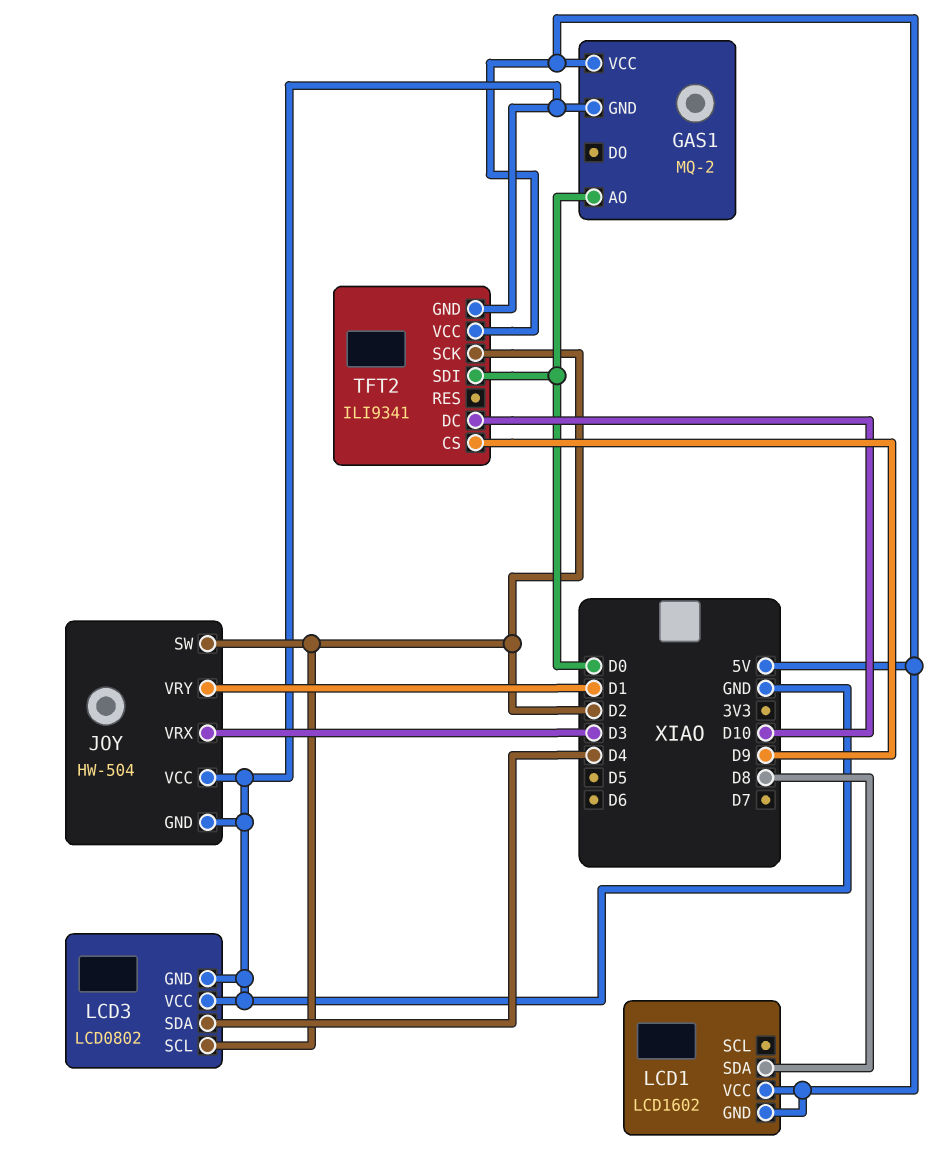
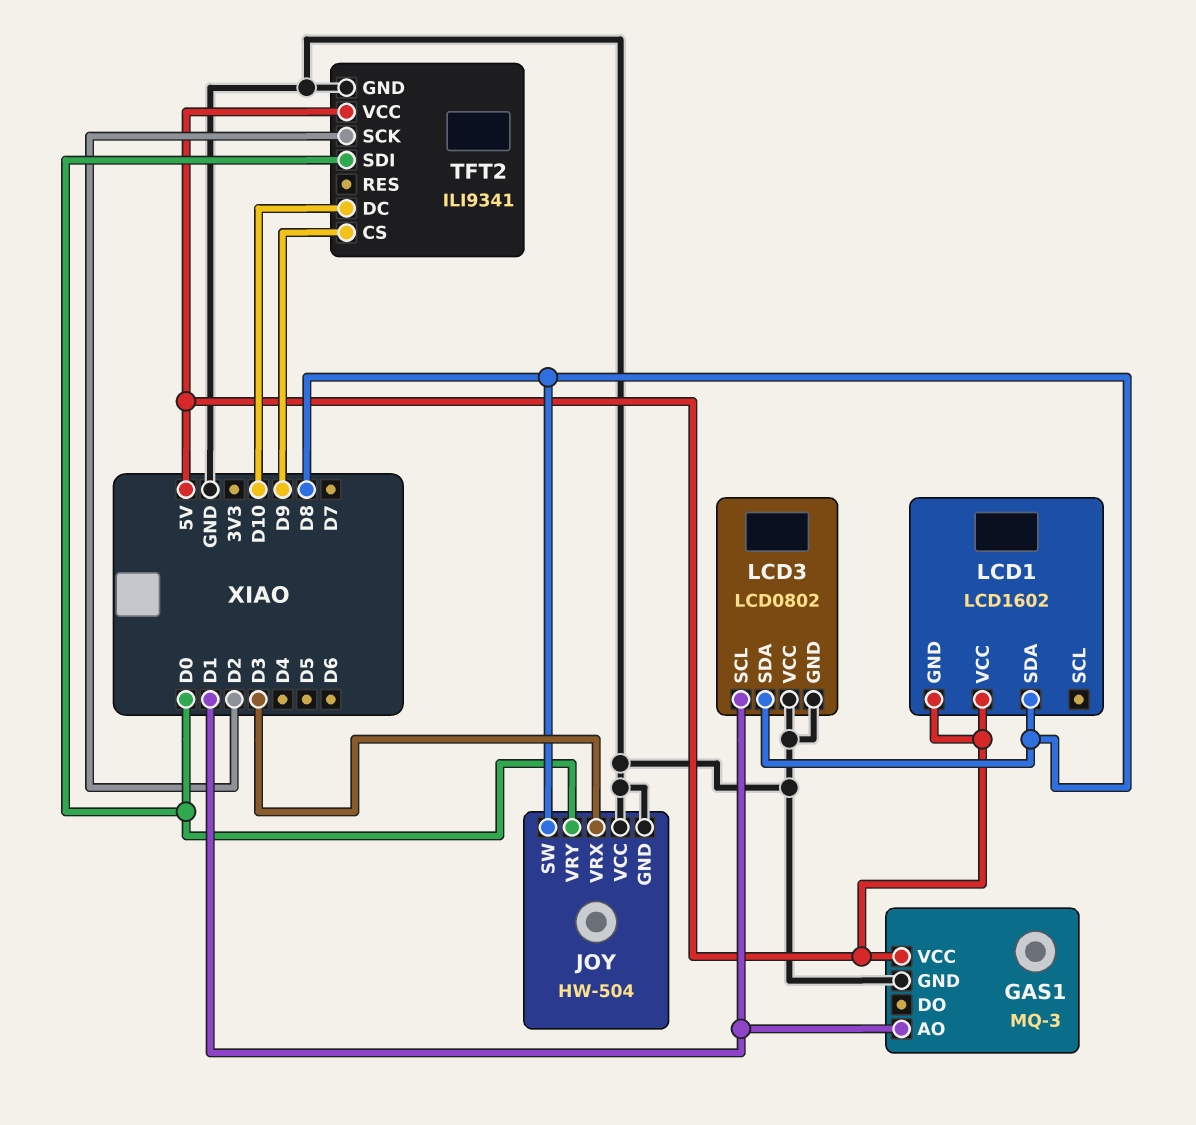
GAS1: MQ-2 -> MQ-3
GAS1 pin AO: D0 -> D1
JOY pin SW: D2 -> D8
JOY pin VRY: D1 -> D0
LCD3 pin SCL: D2 -> D1
LCD3 pin SDA: D4 -> D8

